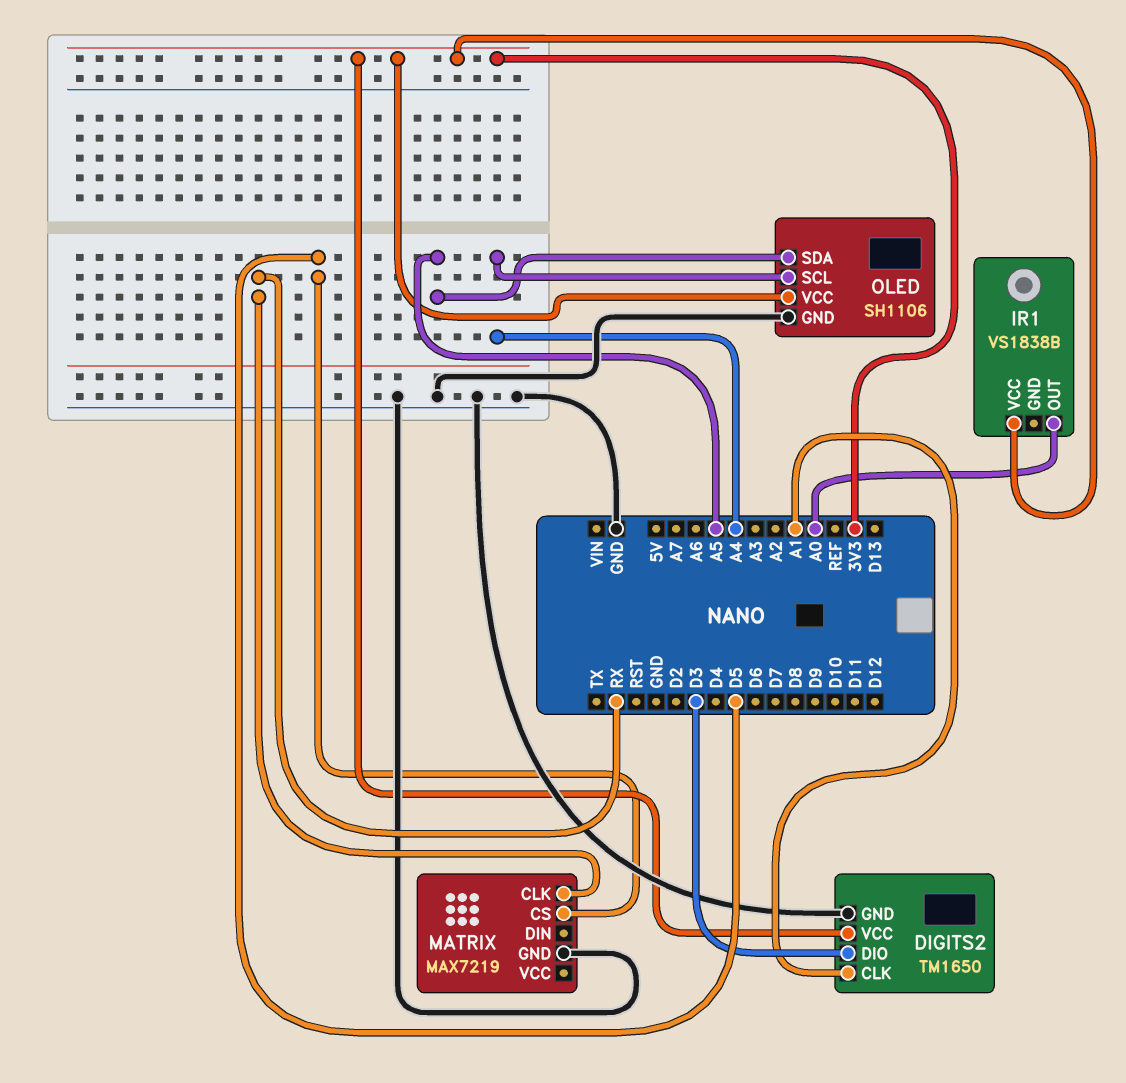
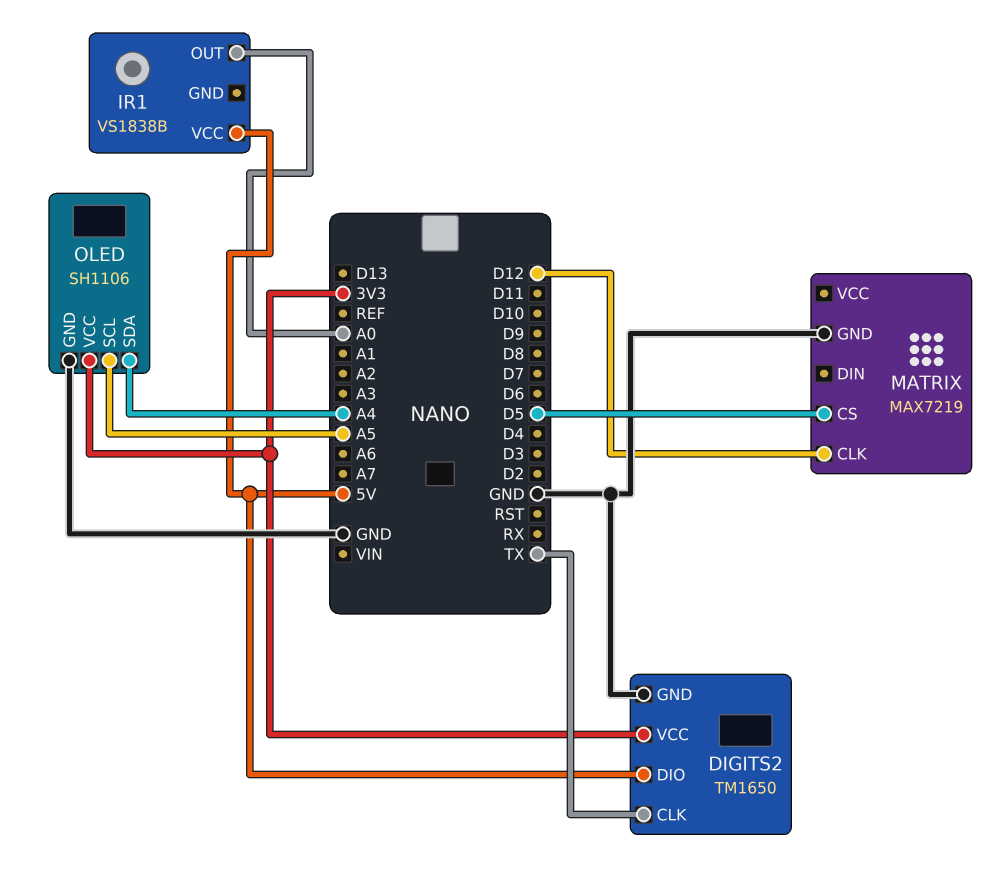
DIGITS2 pin CLK: A1 -> TX
DIGITS2 pin DIO: D3 -> 5V
IR1 pin VCC: 3V3 -> 5V
MATRIX pin CLK: RX -> D12
OLED pin SCL: A4 -> A5
OLED pin SDA: A5 -> A4

